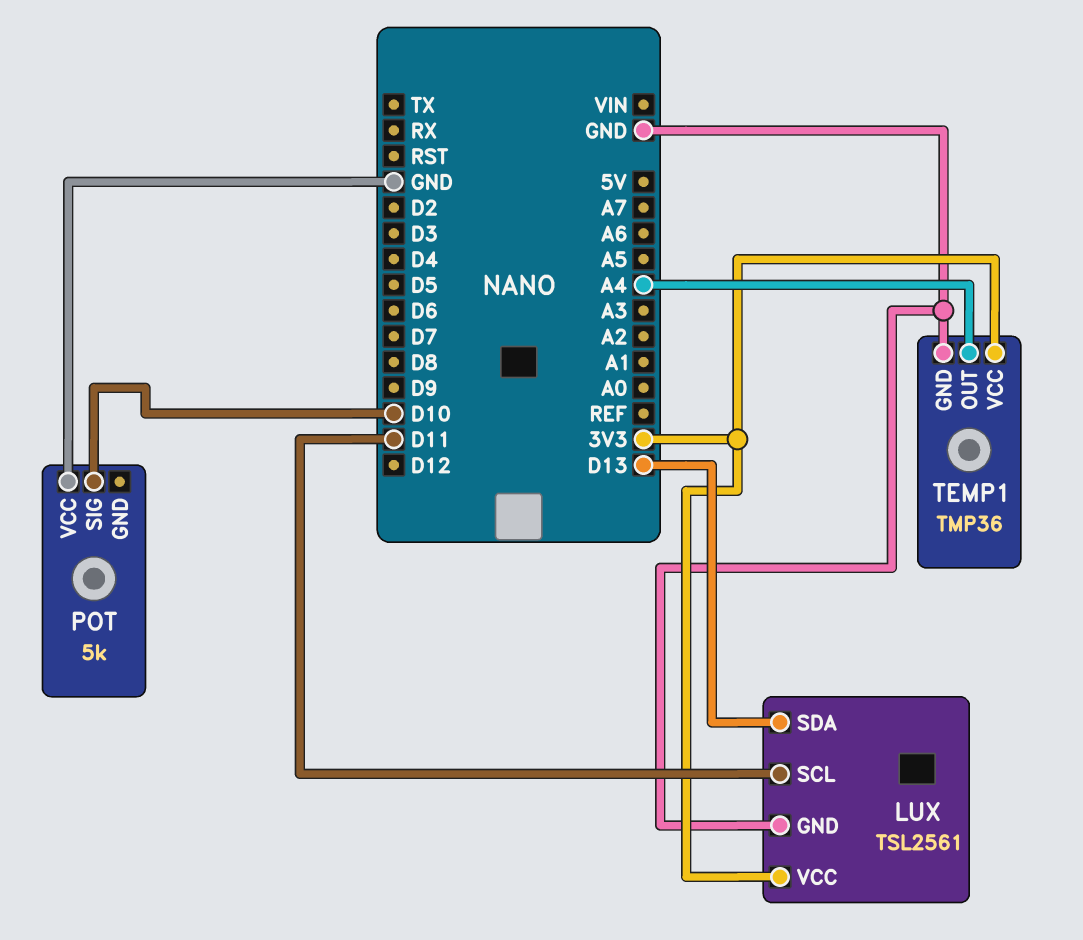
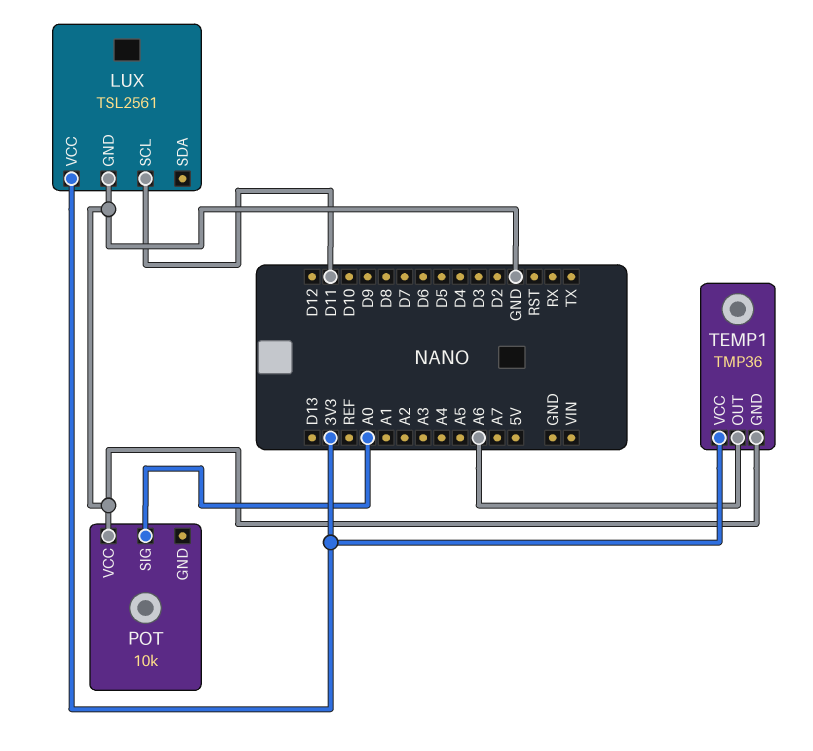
LUX pin SDA: D13 -> none
POT: 5k -> 10k
POT pin SIG: D10 -> A0
TEMP1 pin OUT: A4 -> A6

